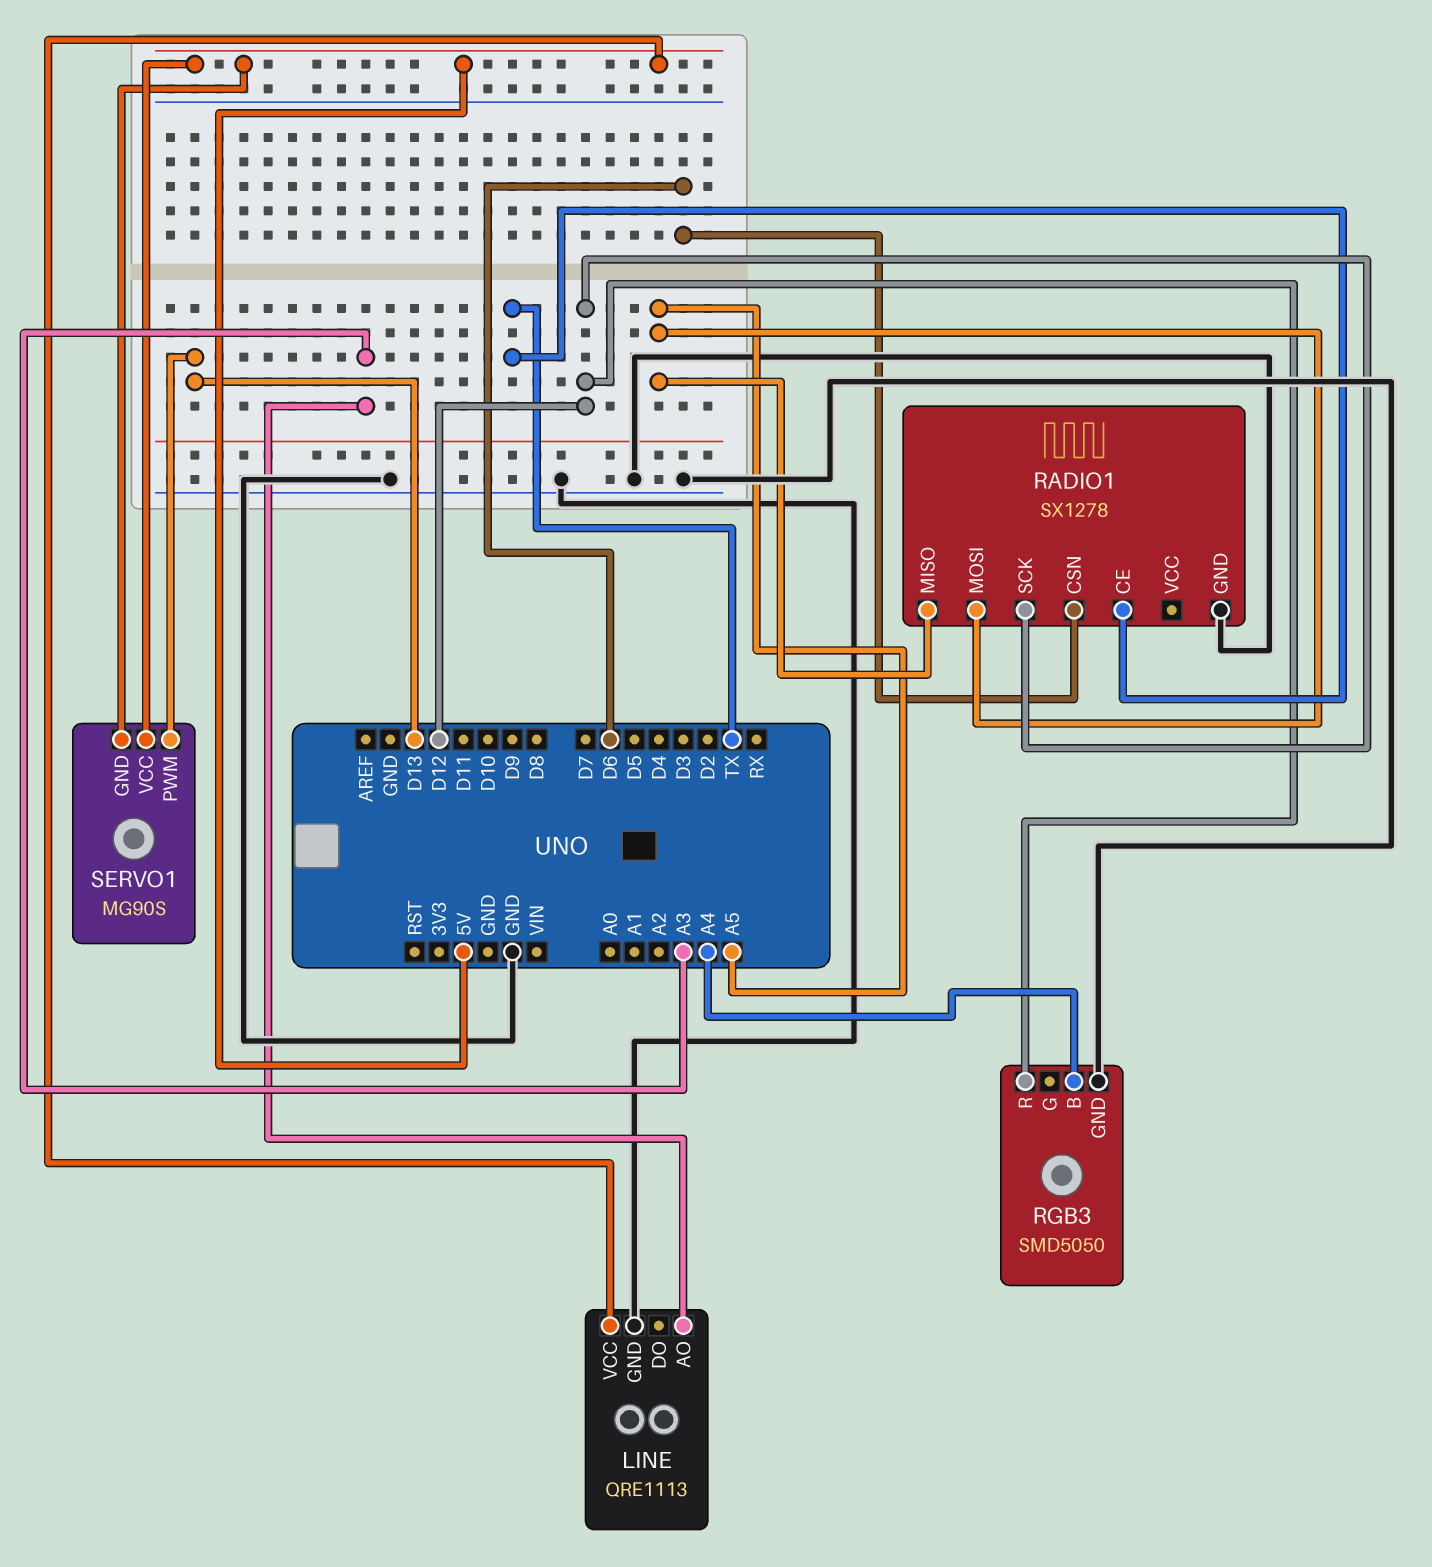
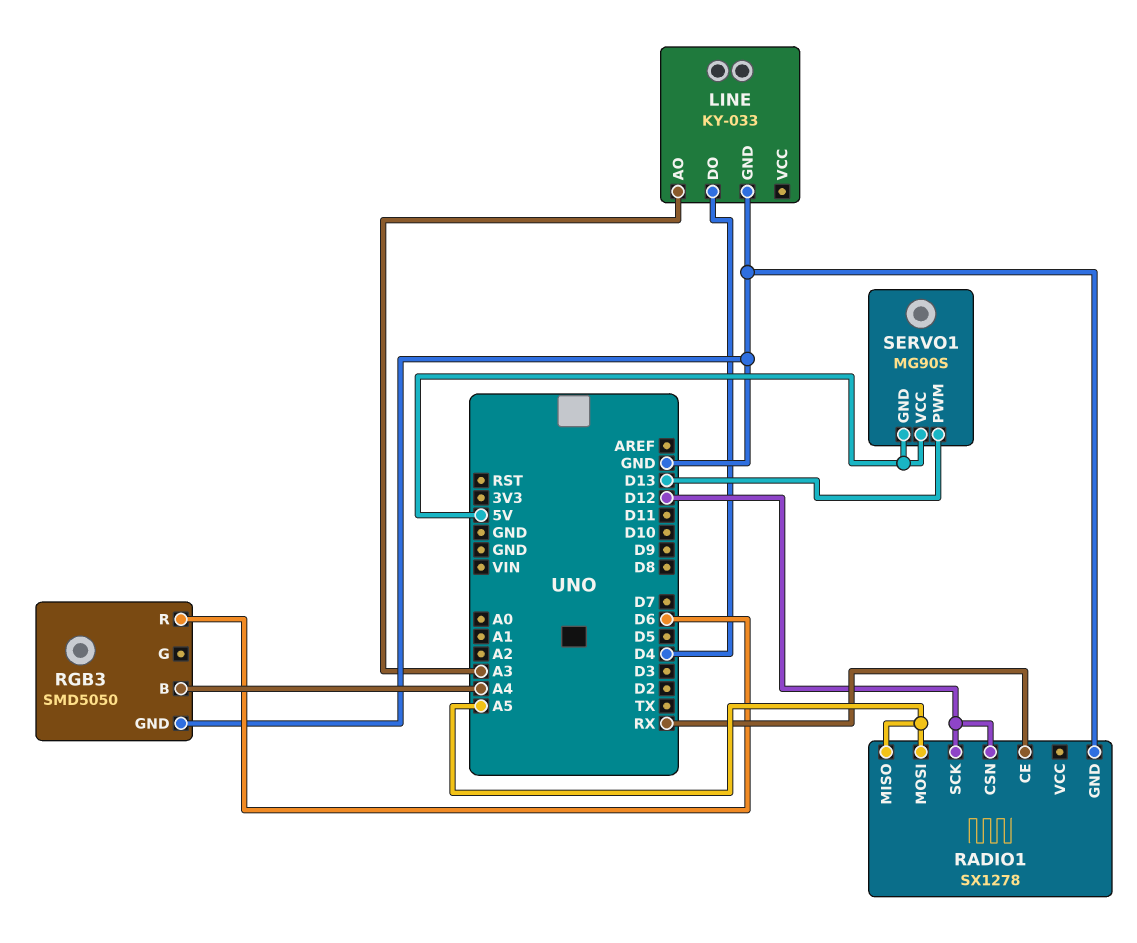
LINE: QRE1113 -> KY-033
LINE pin DO: none -> D4
LINE pin VCC: 5V -> none
RADIO1 pin CE: TX -> RX
RADIO1 pin CSN: D6 -> D12
RGB3 pin R: D12 -> D6

